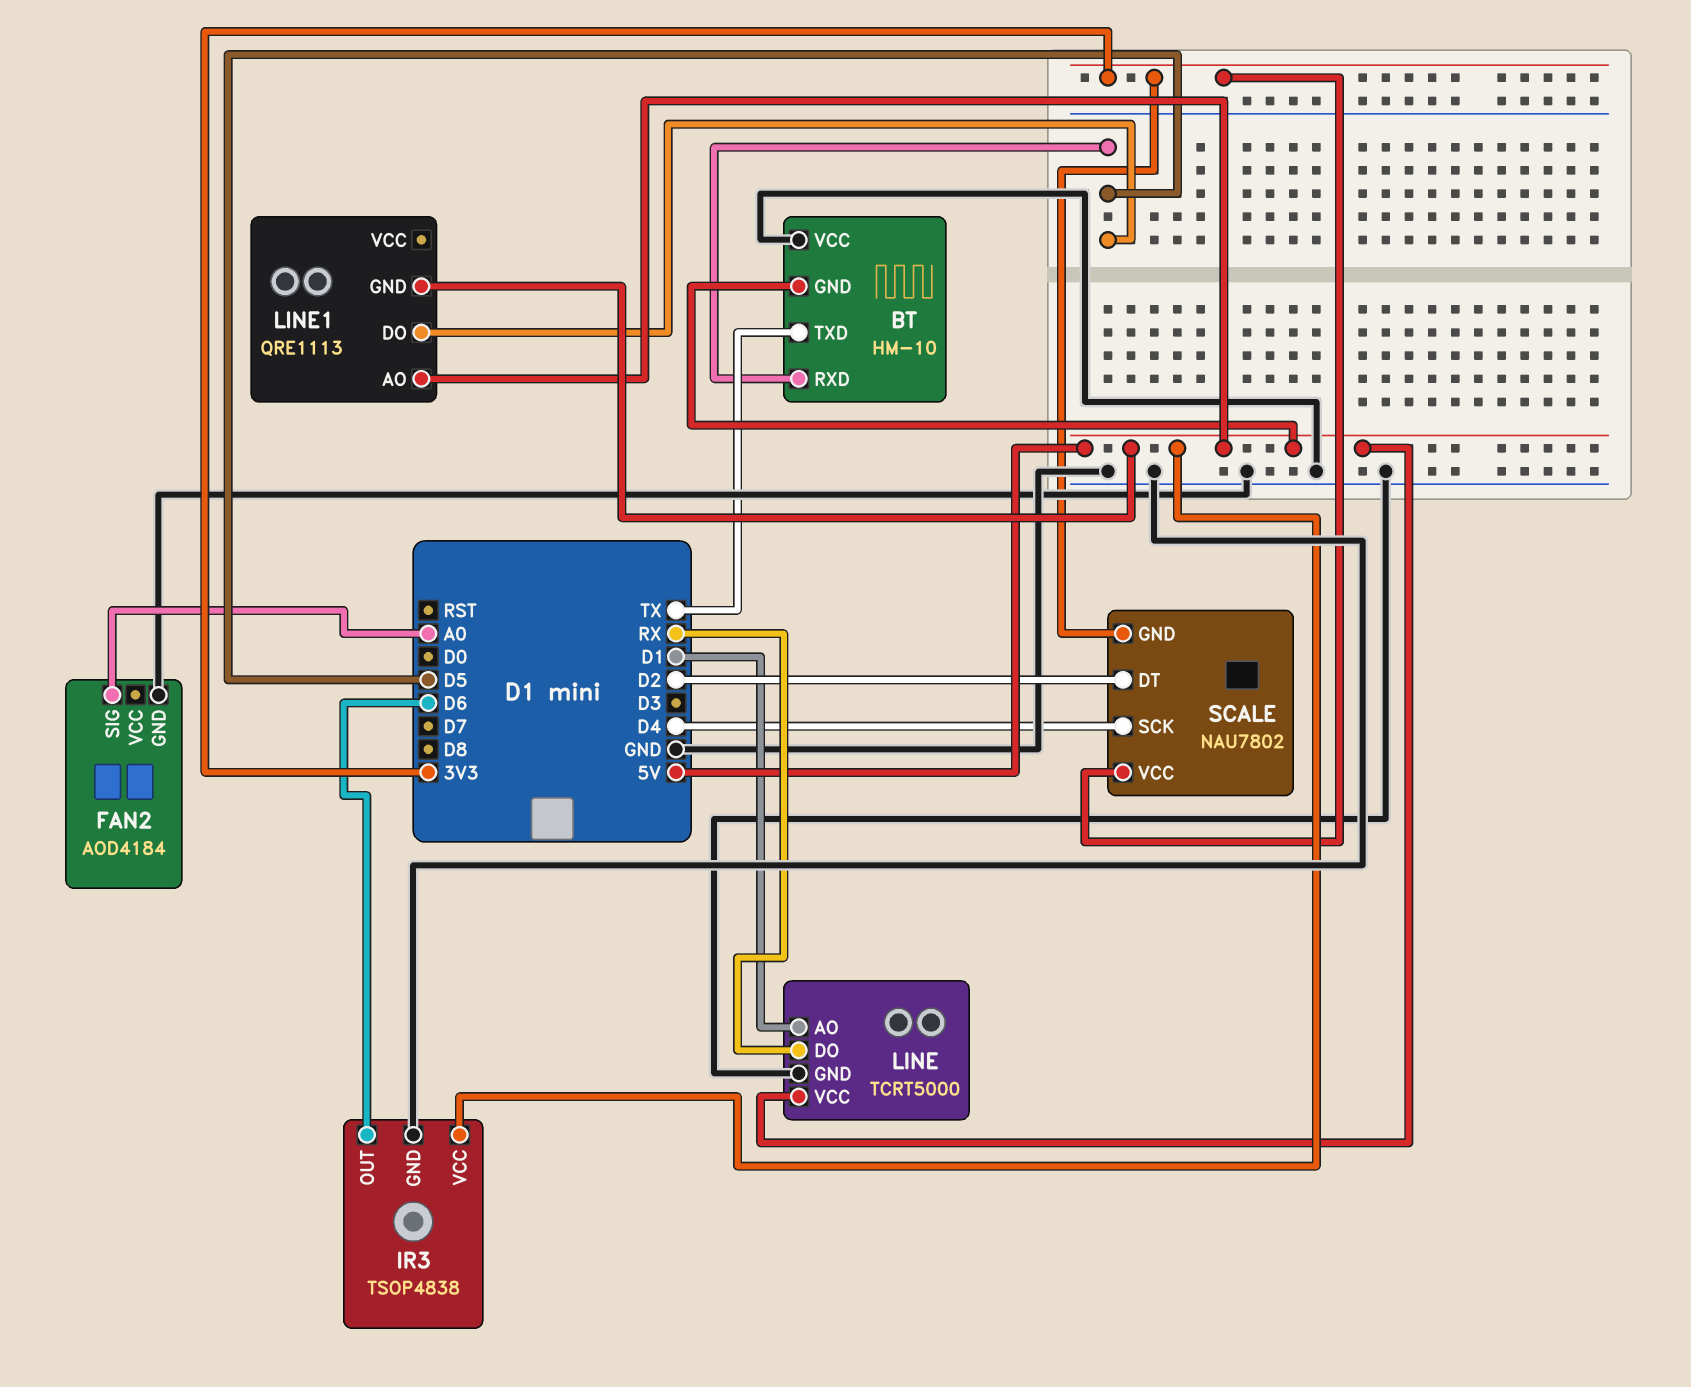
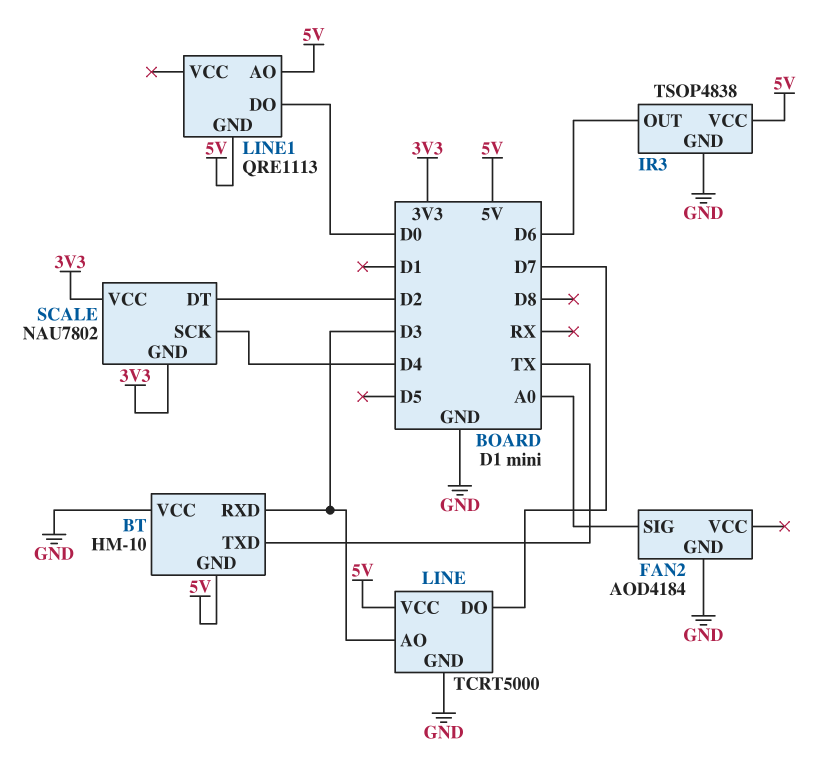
BT pin RXD: D5 -> D3
LINE pin AO: D1 -> D3
LINE pin DO: RX -> D7
LINE1 pin DO: D5 -> D0

